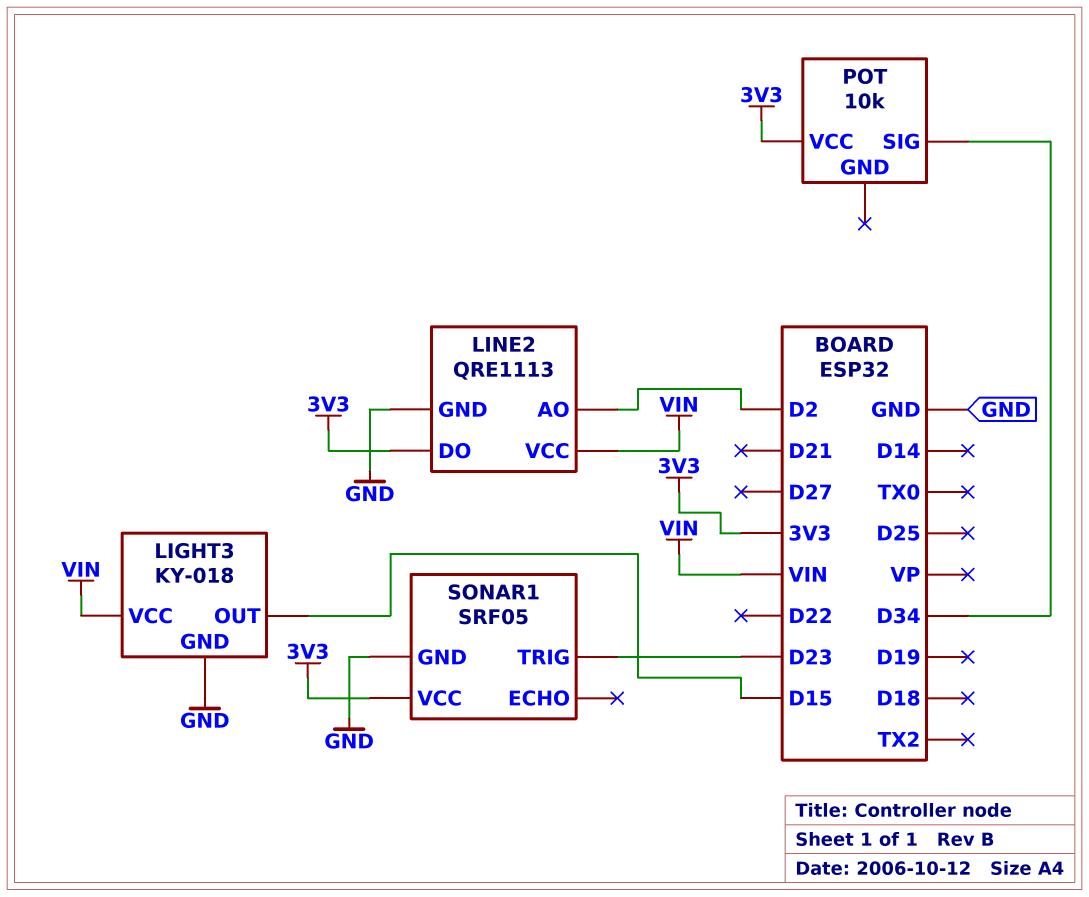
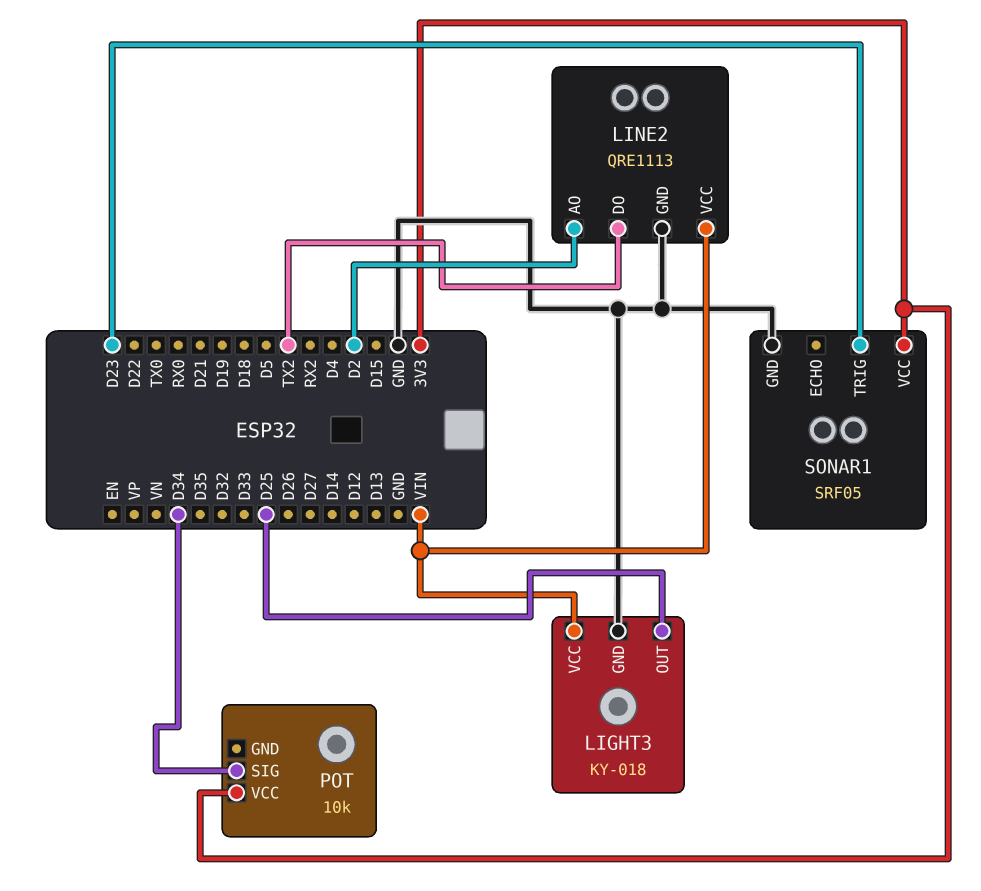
LIGHT3 pin OUT: D15 -> D25
LINE2 pin DO: 3V3 -> TX2

